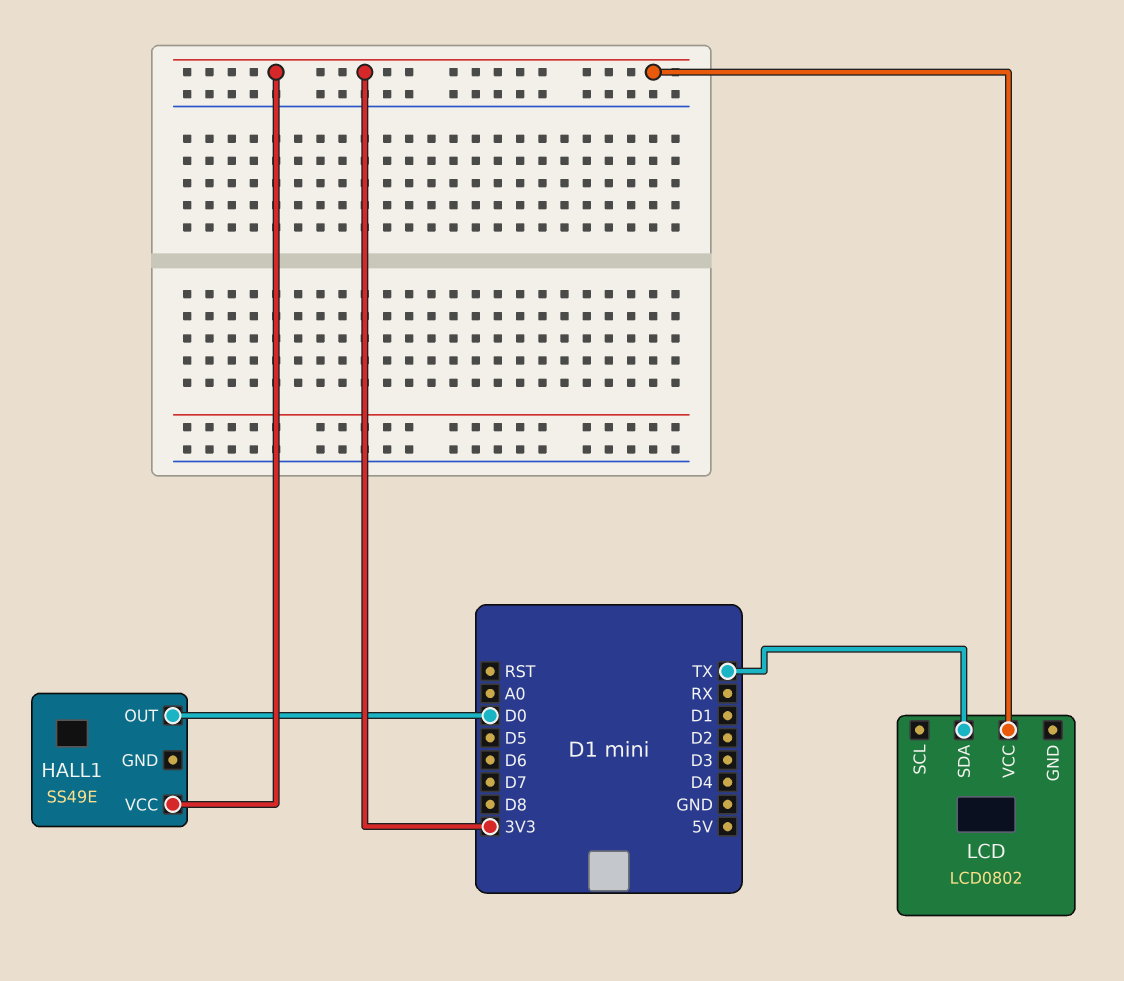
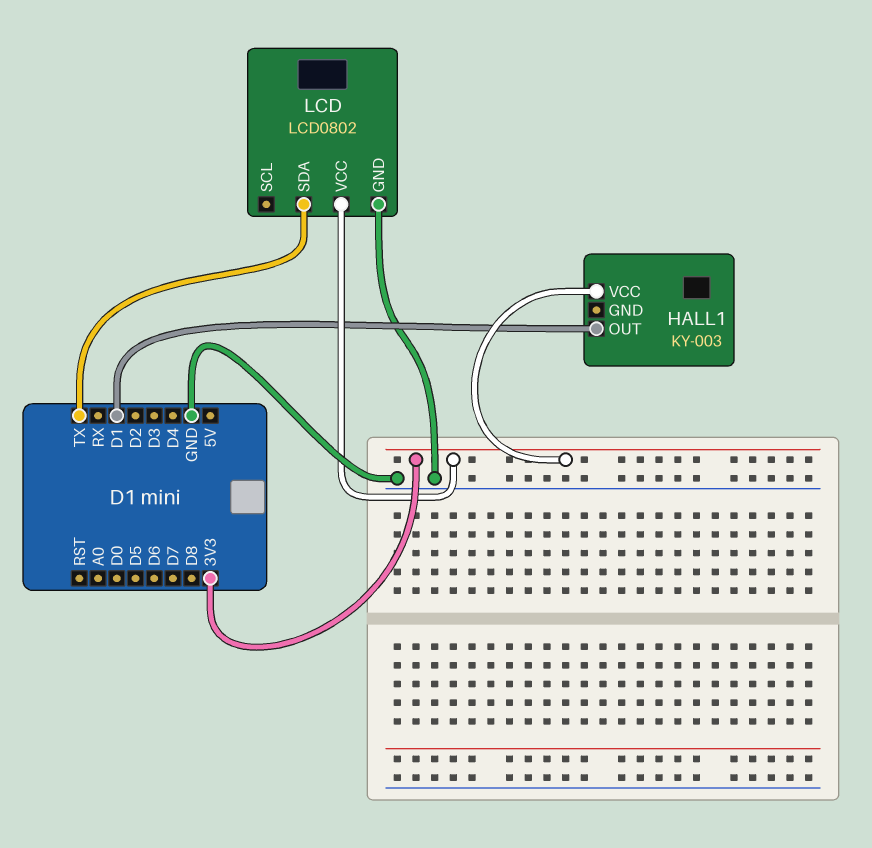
HALL1: SS49E -> KY-003
HALL1 pin OUT: D0 -> D1
LCD pin GND: none -> GND

